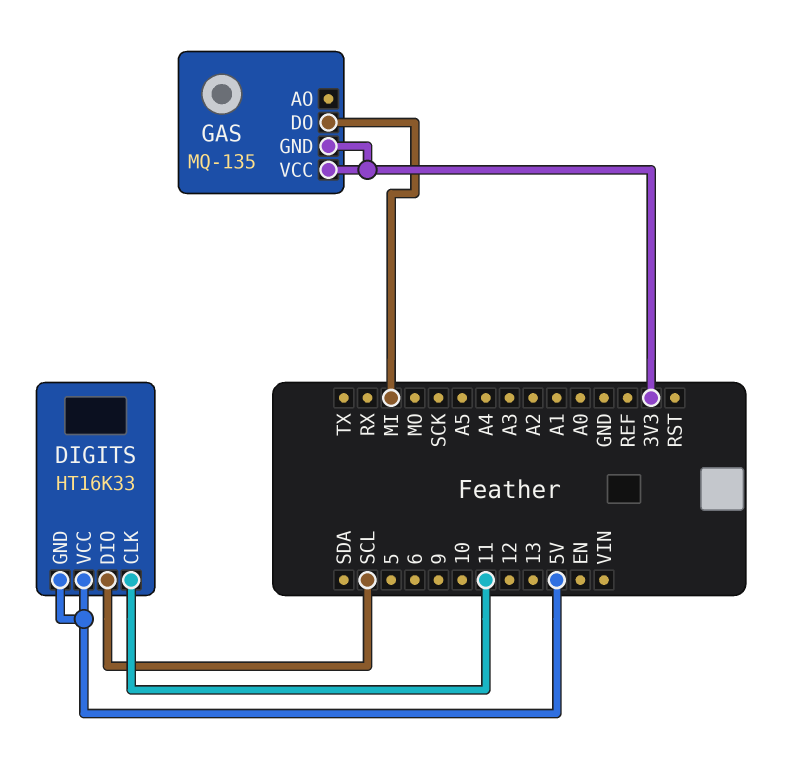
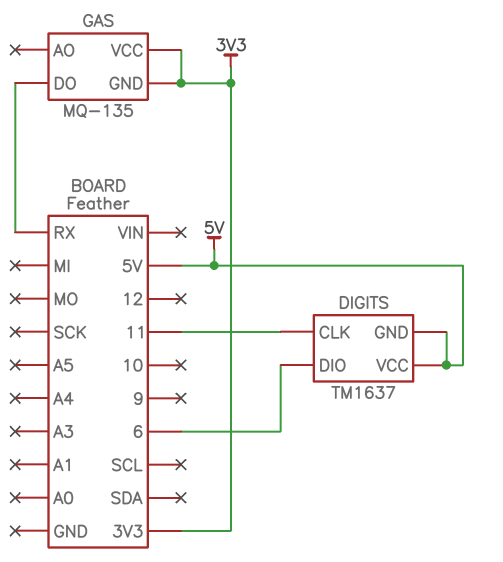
DIGITS: HT16K33 -> TM1637
DIGITS pin DIO: SCL -> 6
GAS pin DO: MI -> RX

